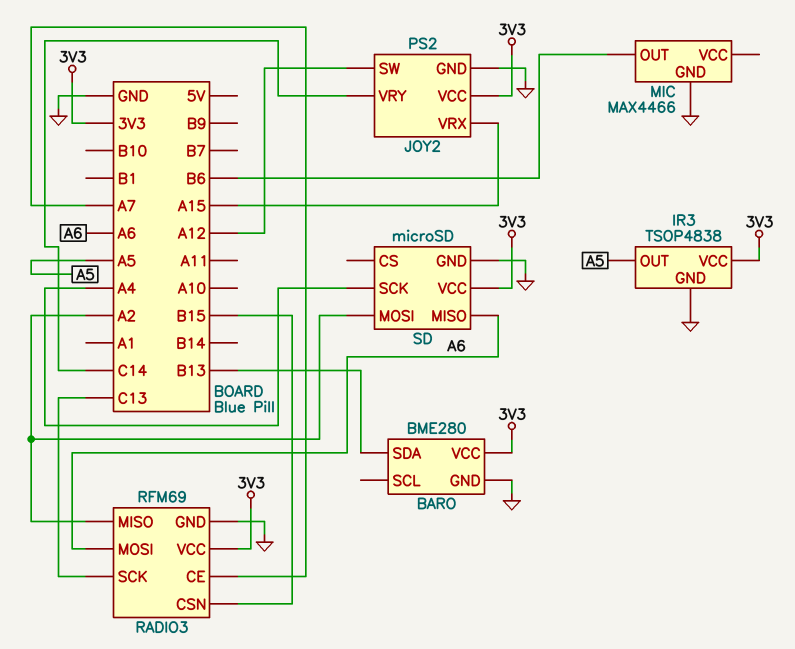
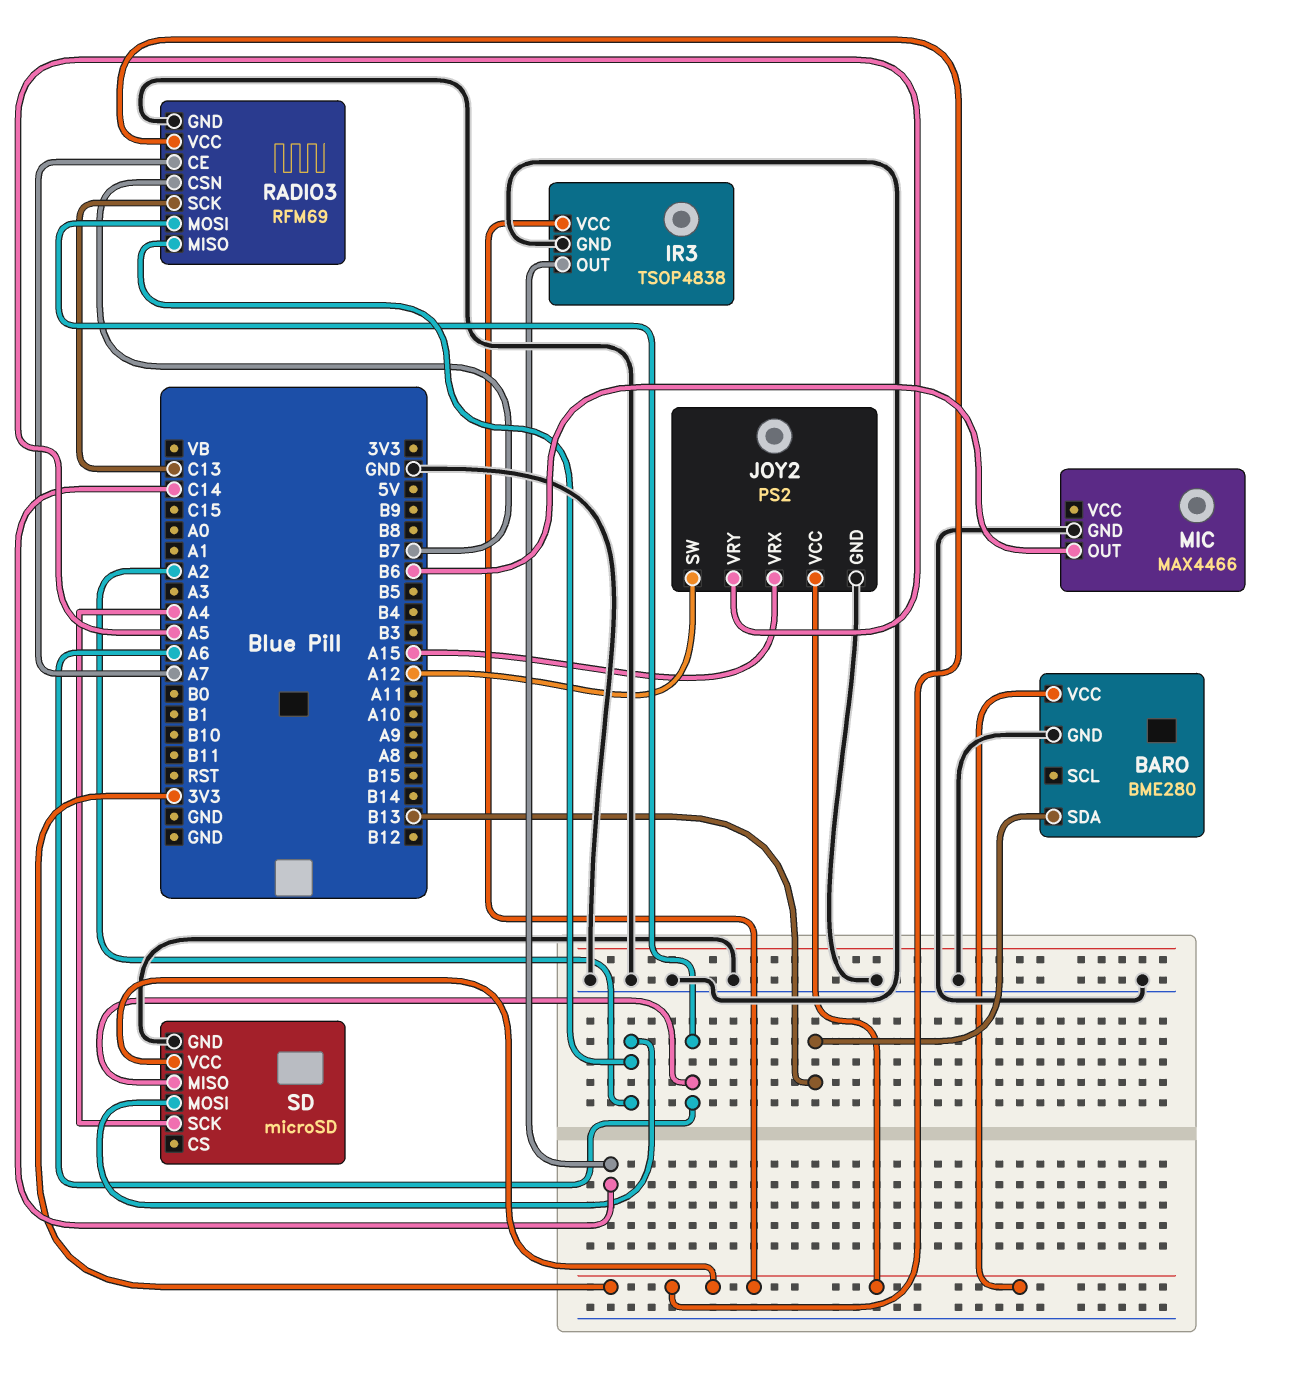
IR3 pin OUT: A5 -> C14
JOY2 pin VRY: C14 -> A5
RADIO3 pin CSN: B15 -> B7

